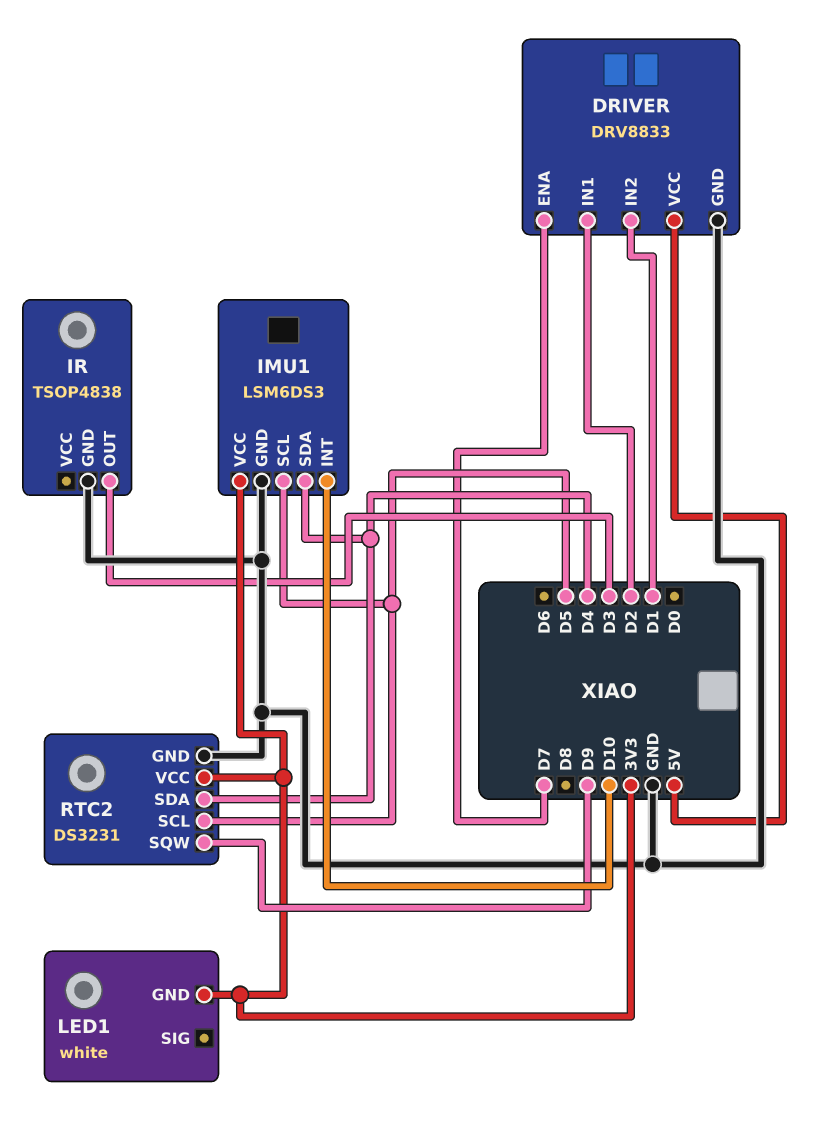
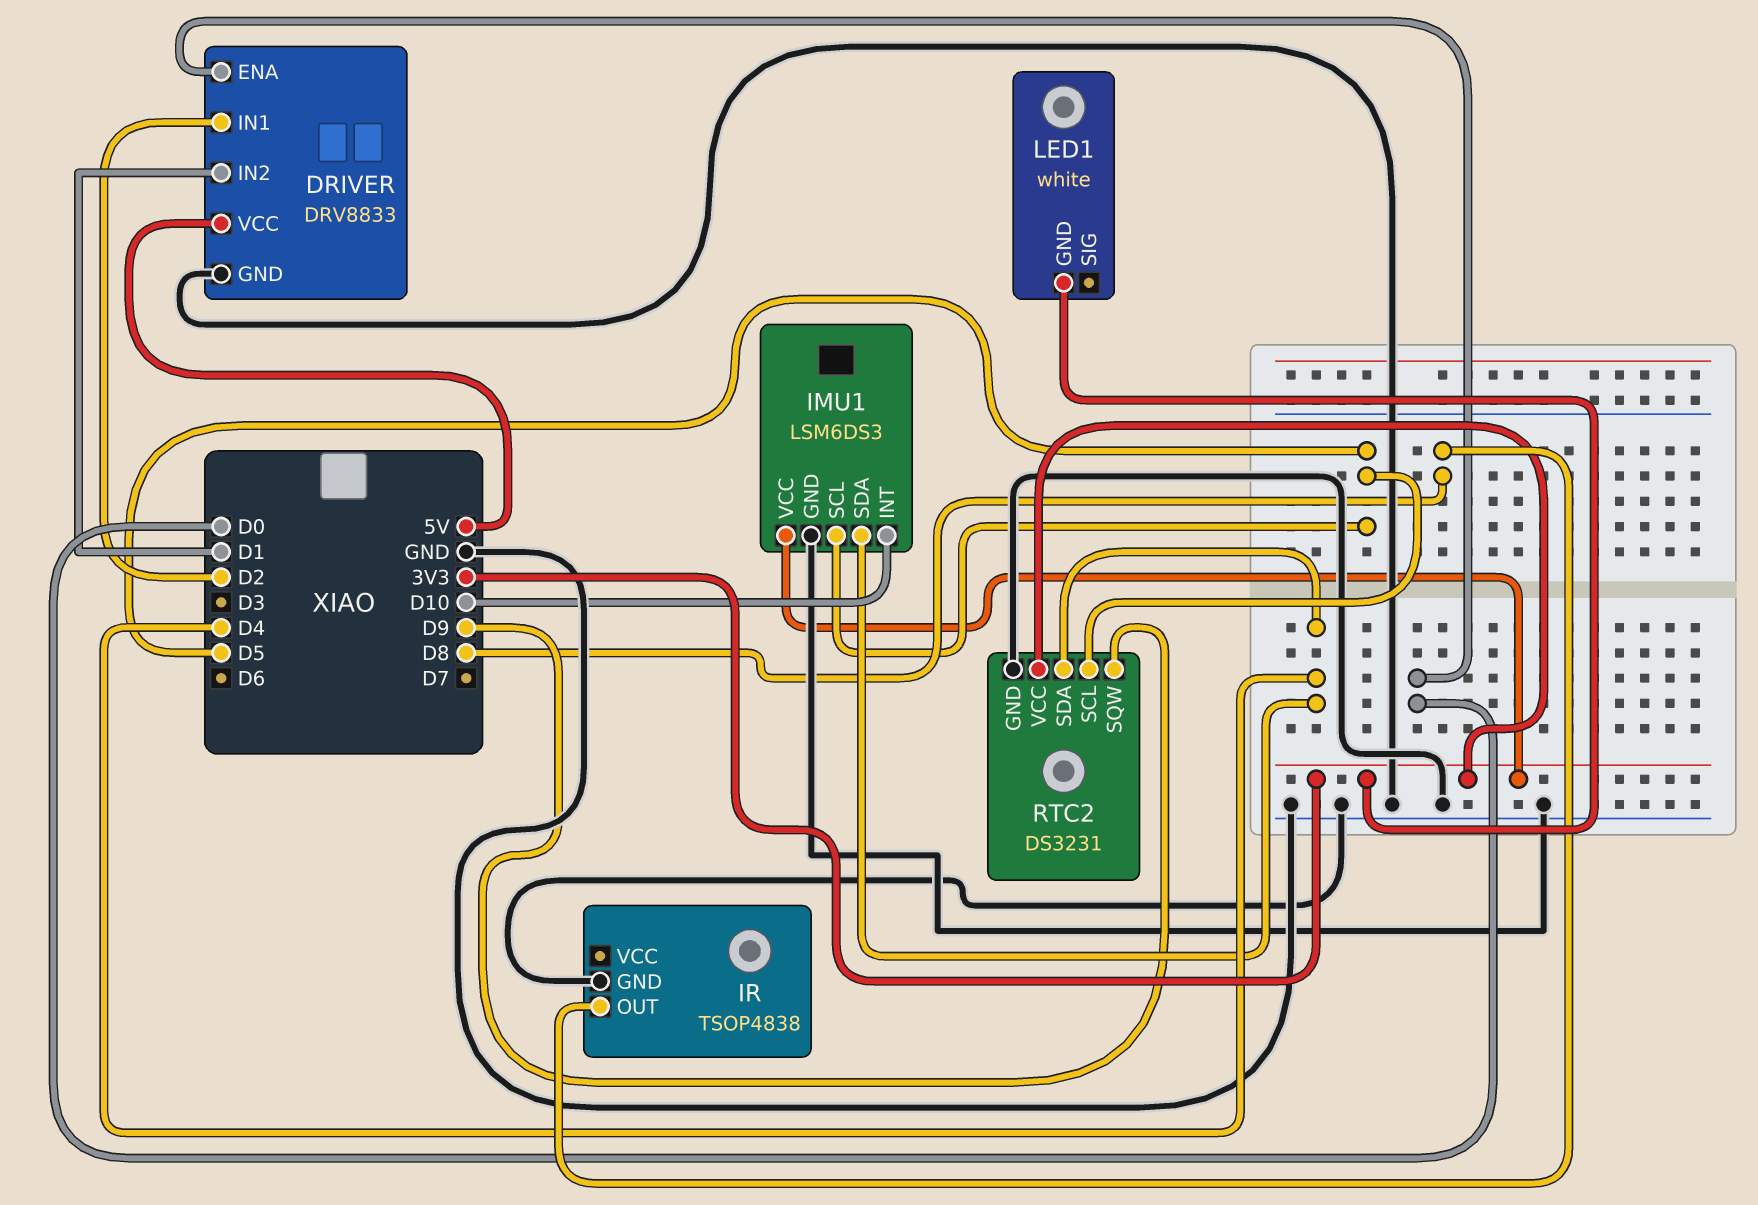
DRIVER pin ENA: D7 -> D0
IR pin OUT: D3 -> D8

